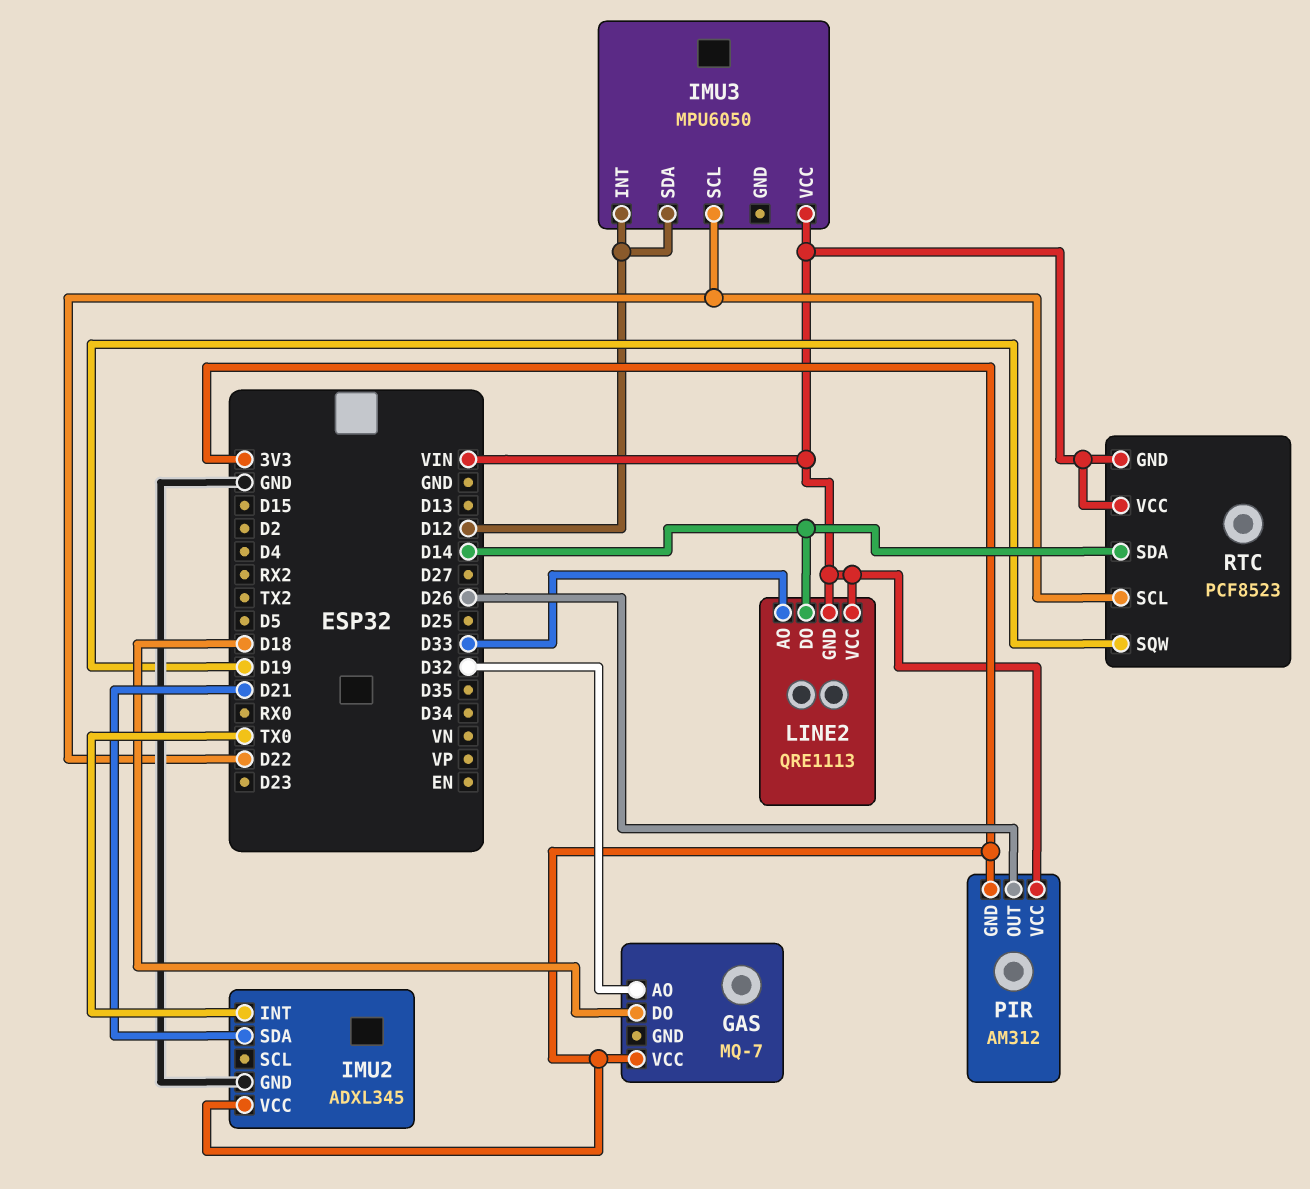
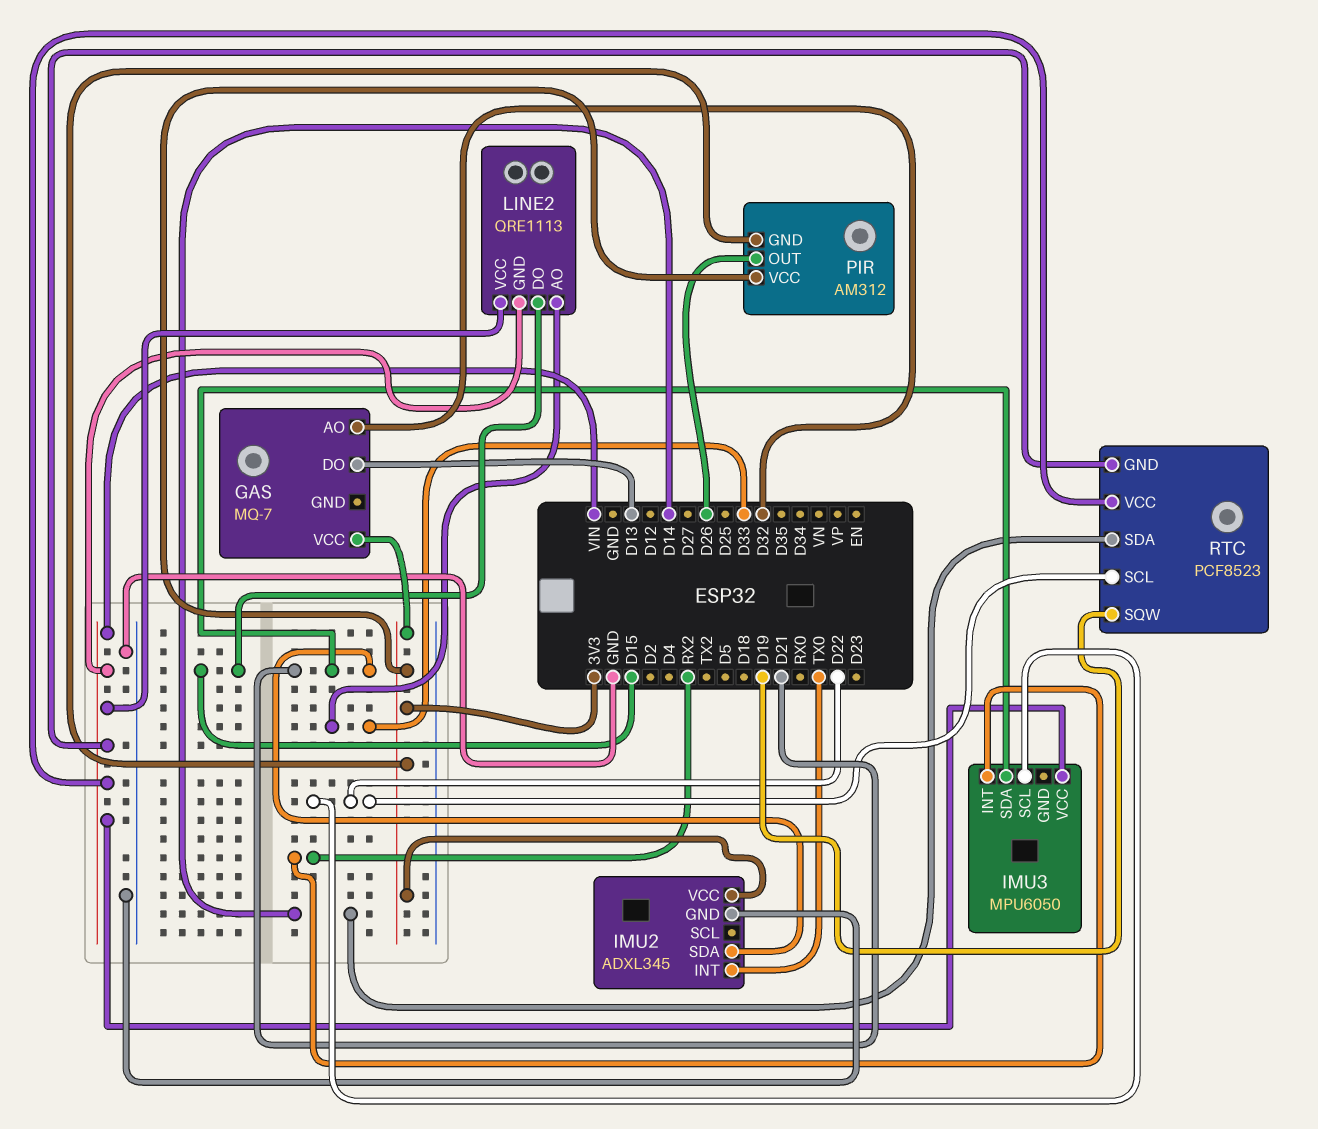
GAS pin DO: D18 -> D13
IMU3 pin INT: D12 -> RX2
IMU3 pin SDA: D12 -> D21
LINE2 pin DO: D14 -> D15
PIR pin VCC: VIN -> 3V3

